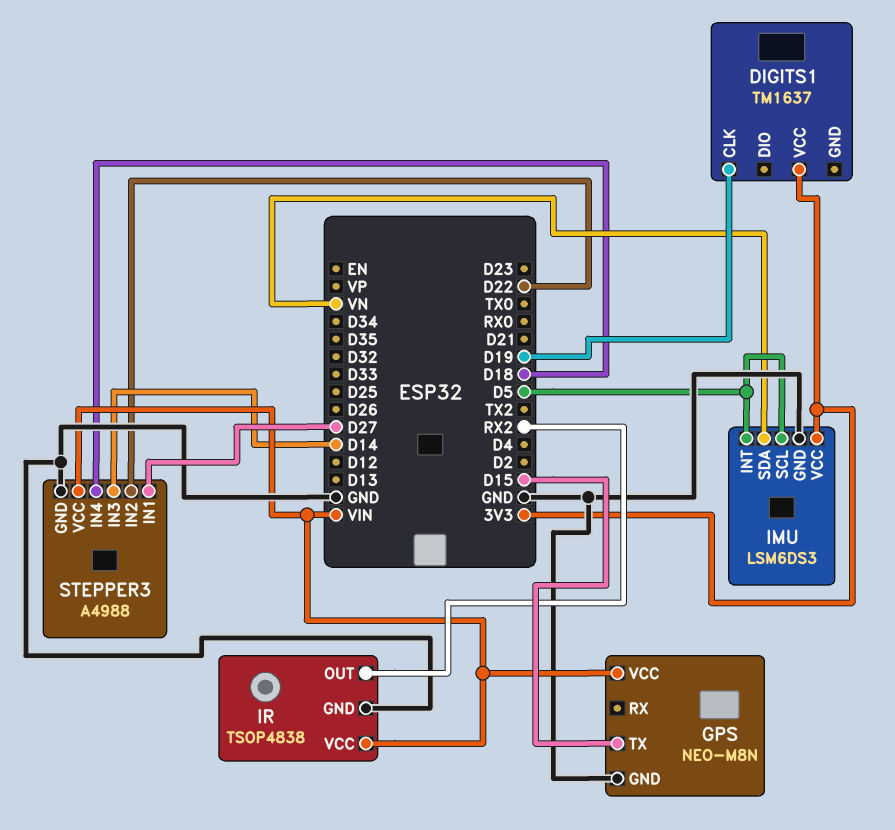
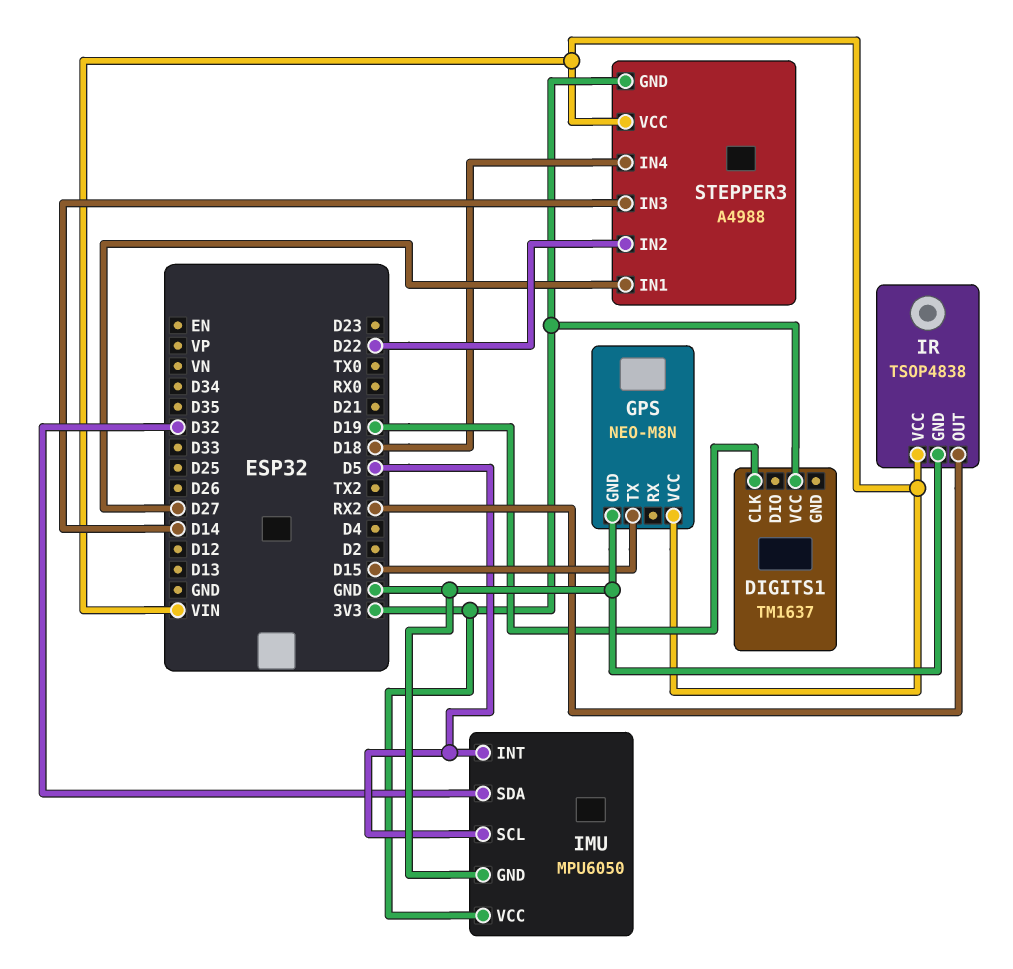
IMU: LSM6DS3 -> MPU6050
IMU pin SDA: VN -> D32
STEPPER3 pin GND: GND -> 3V3

